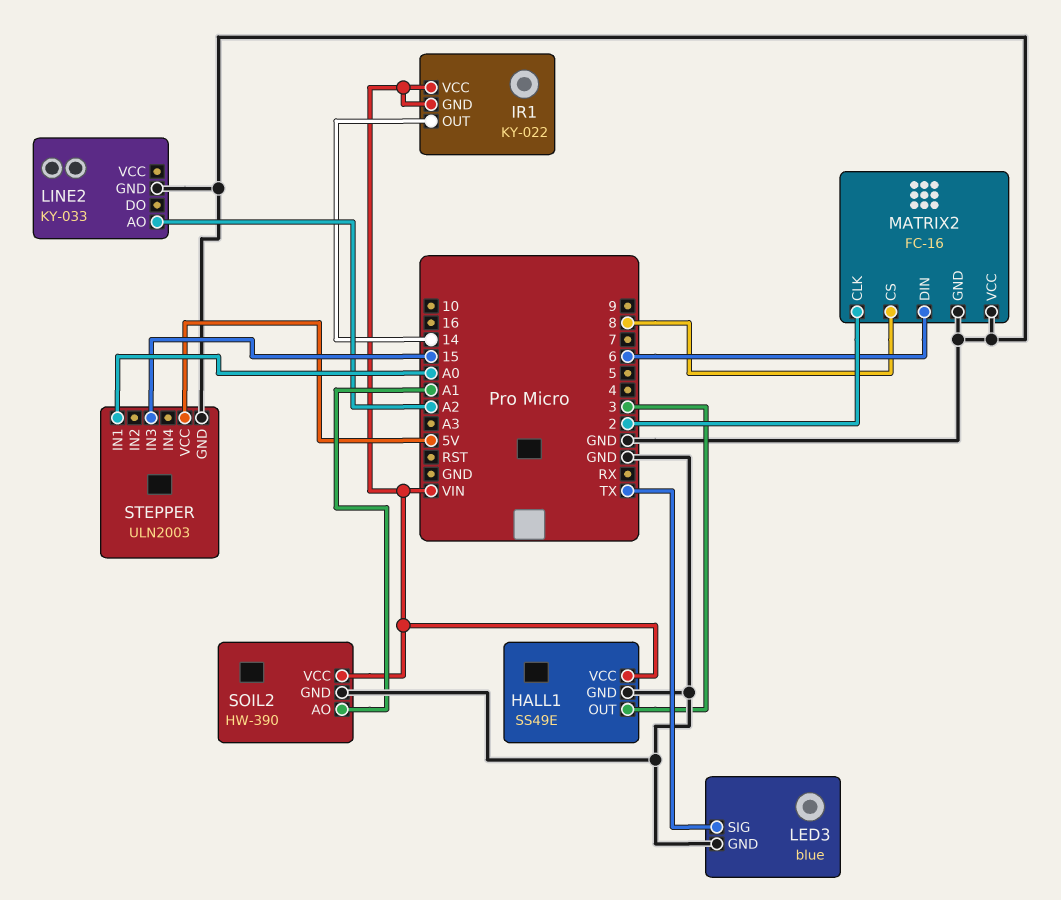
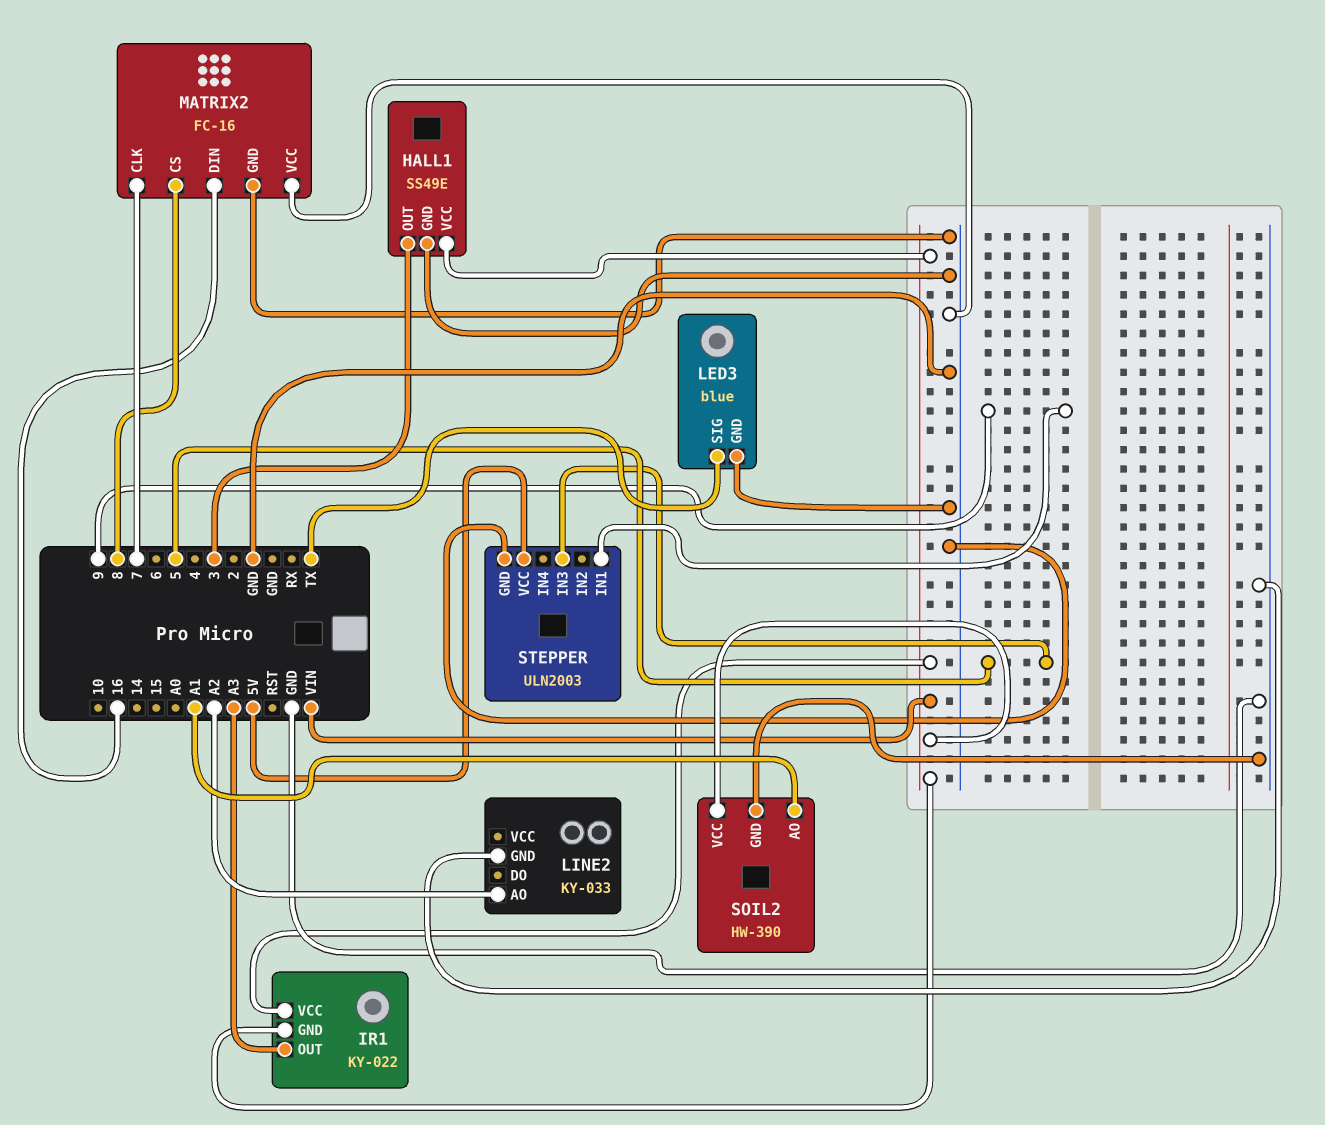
IR1 pin OUT: 14 -> A3
MATRIX2 pin CLK: 2 -> 7
MATRIX2 pin DIN: 6 -> 16
STEPPER pin IN1: A0 -> 9
STEPPER pin IN3: 15 -> 5

